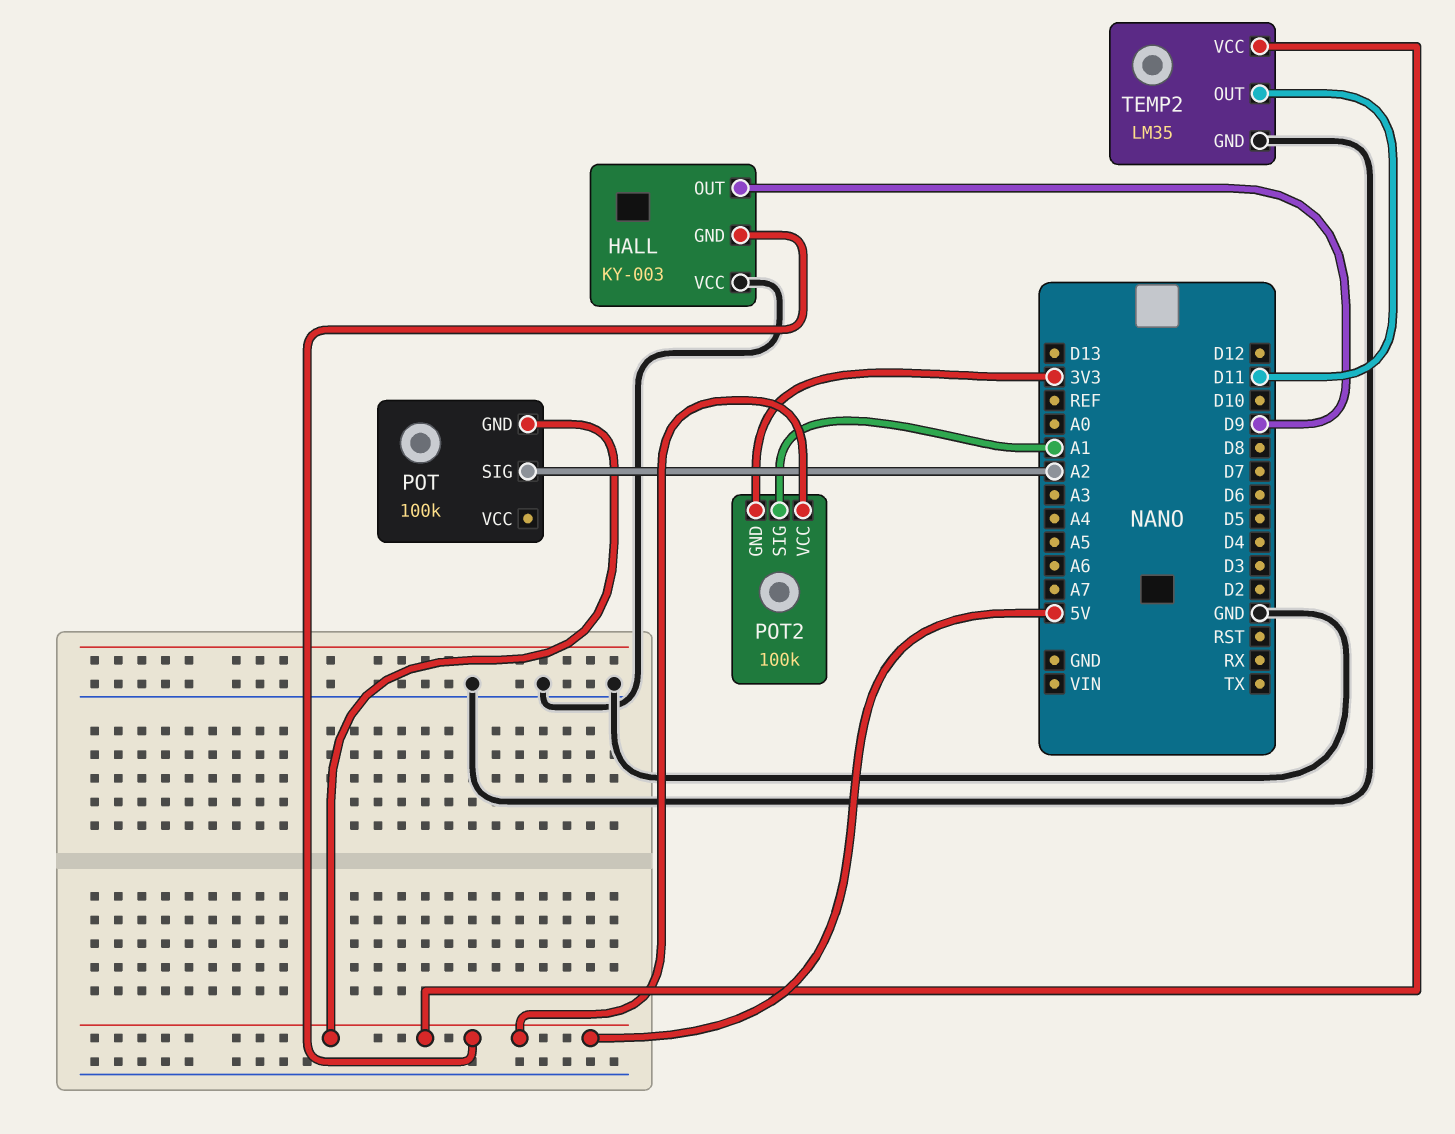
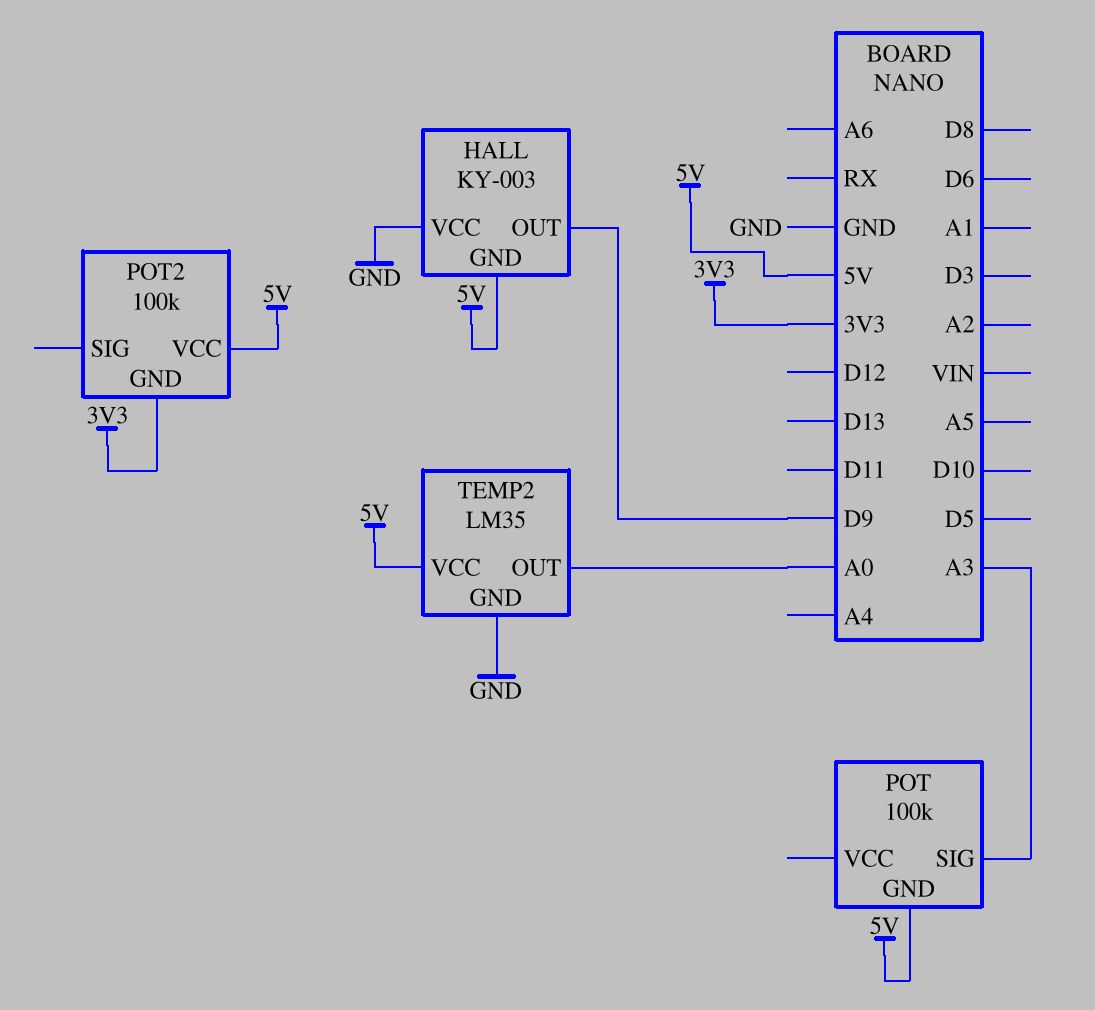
POT pin SIG: A2 -> A3
POT2 pin SIG: A1 -> none
TEMP2 pin OUT: D11 -> A0

